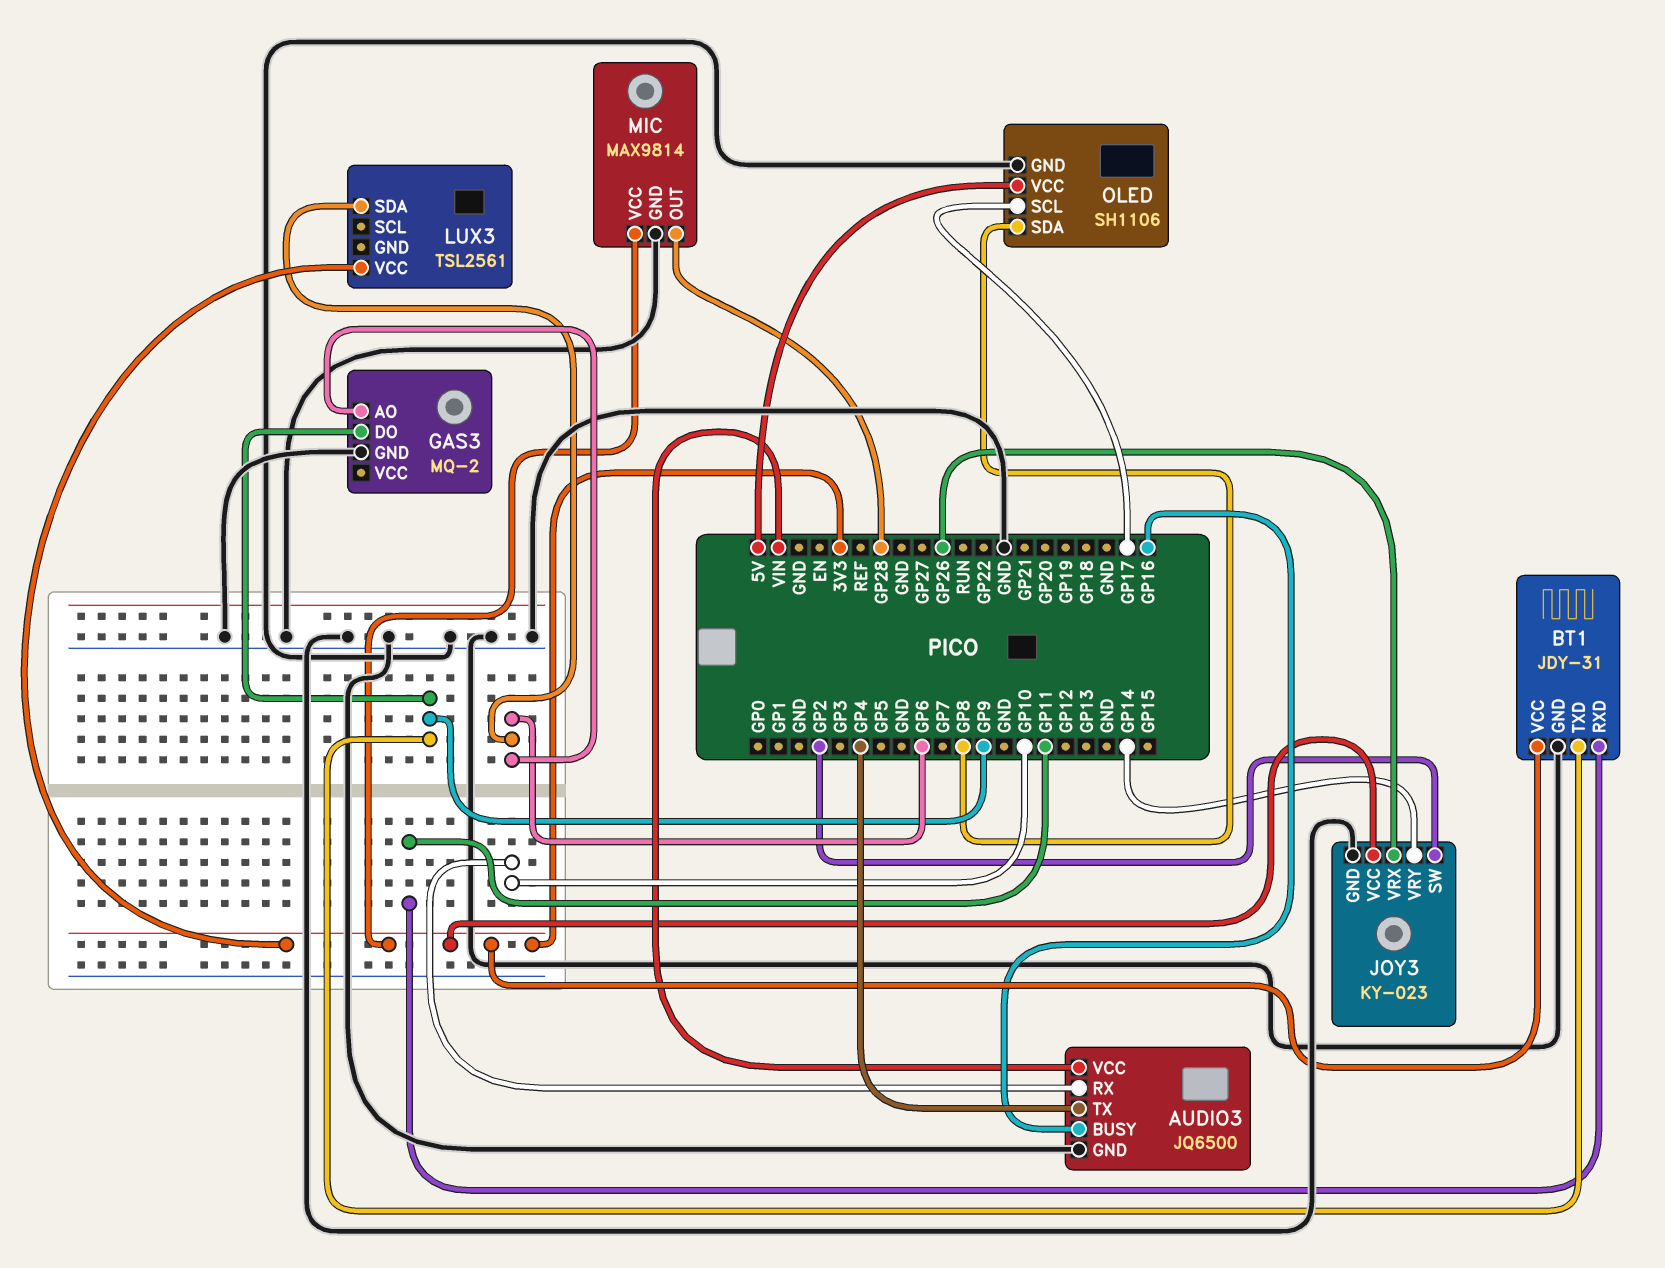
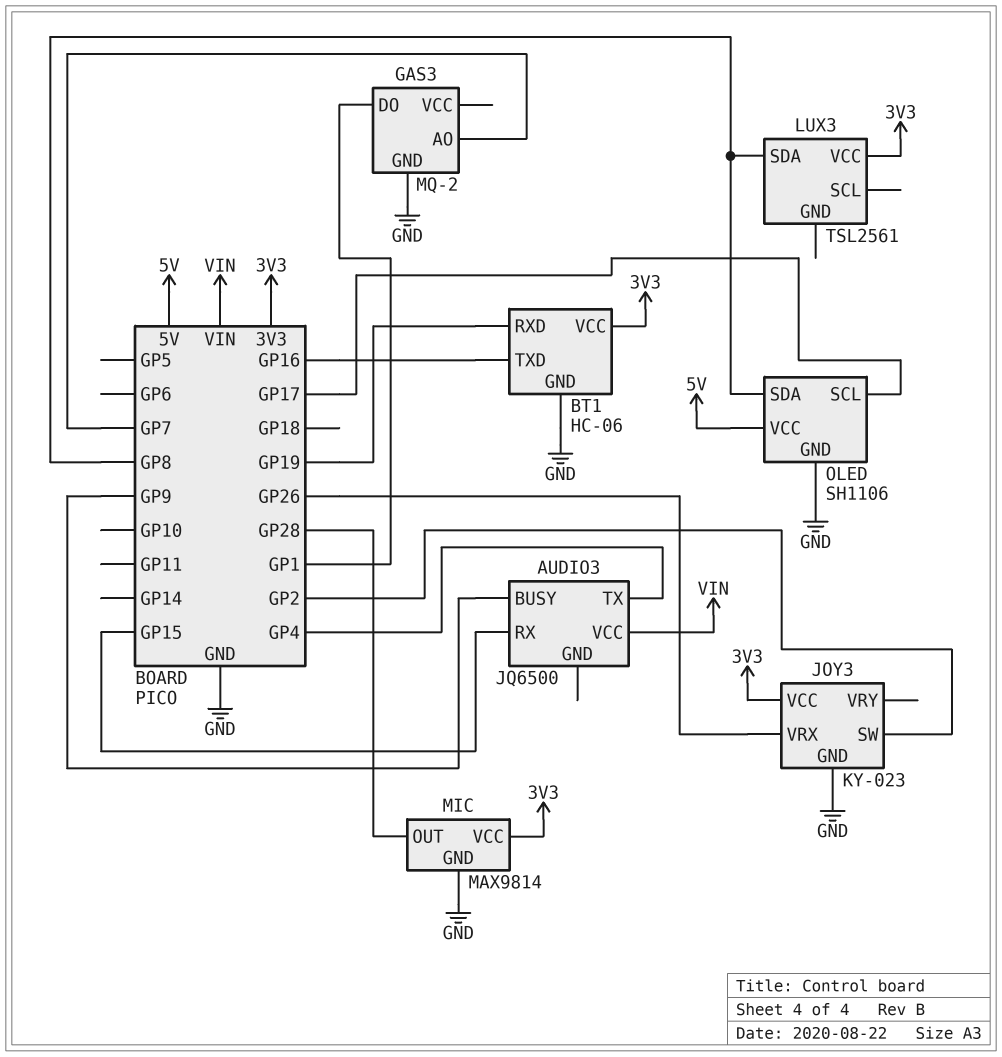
AUDIO3 pin BUSY: GP16 -> GP9
AUDIO3 pin GND: GND -> none
AUDIO3 pin RX: GP10 -> GP15
BT1: JDY-31 -> HC-06
BT1 pin RXD: GP11 -> GP19
BT1 pin TXD: GP9 -> GP16
GAS3 pin AO: GP6 -> GP7
GAS3 pin DO: GP9 -> GP1
JOY3 pin VRY: GP14 -> none
LUX3 pin SDA: GP6 -> GP8

